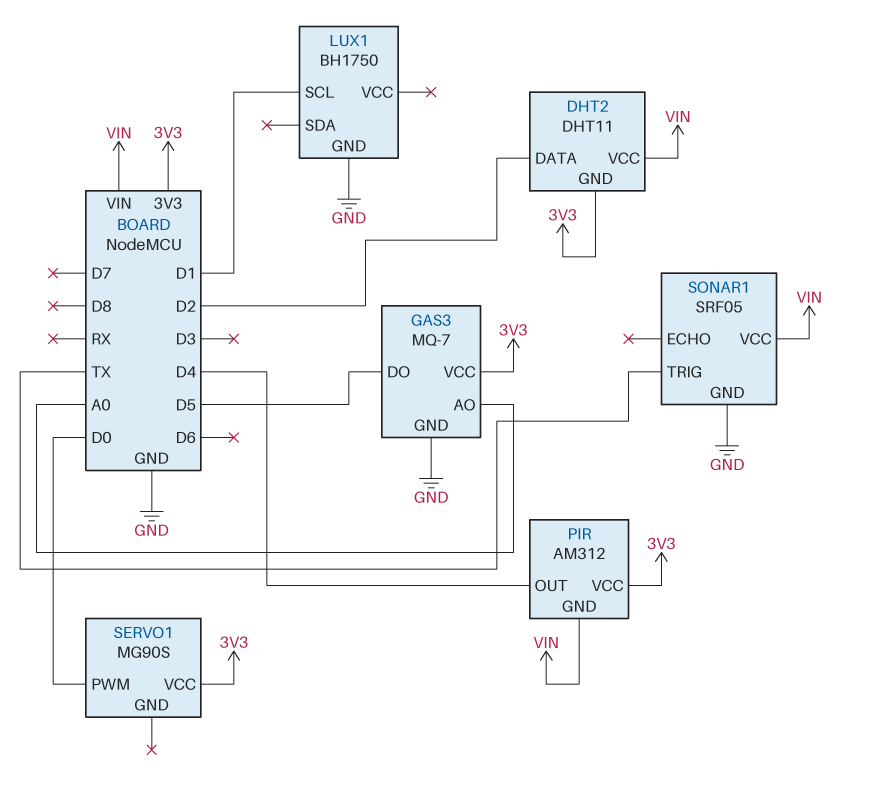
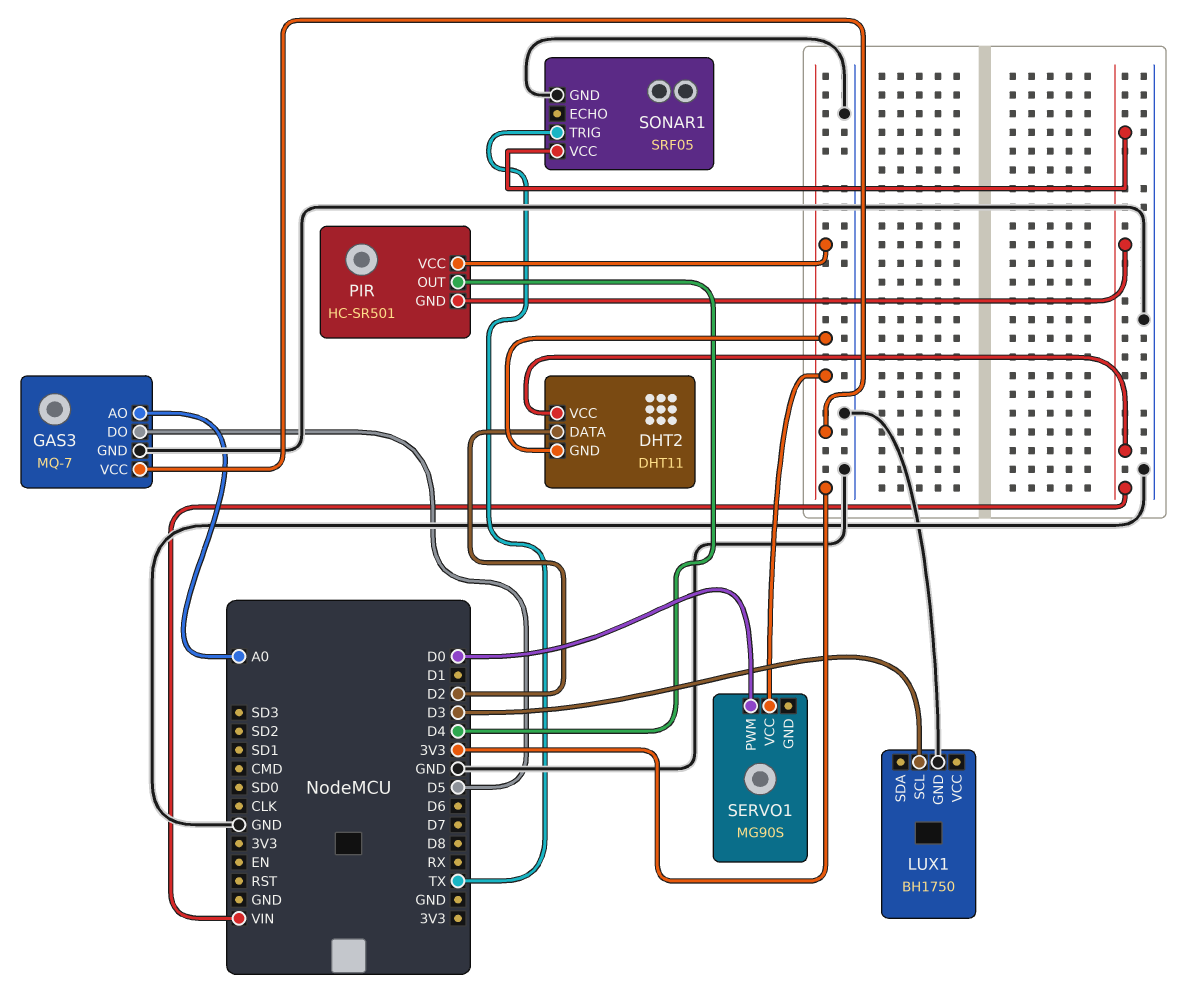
LUX1 pin SCL: D1 -> D3
PIR: AM312 -> HC-SR501

